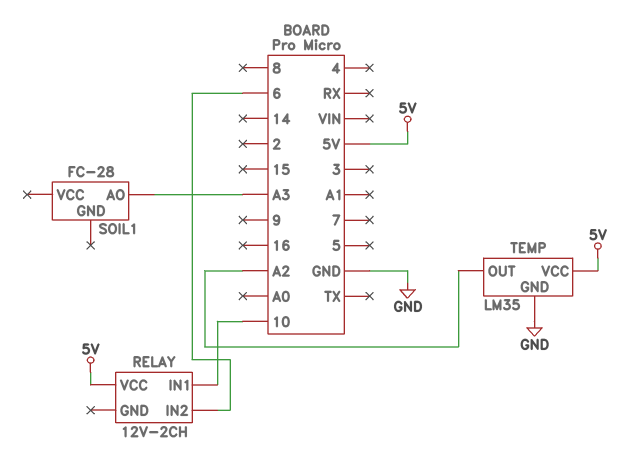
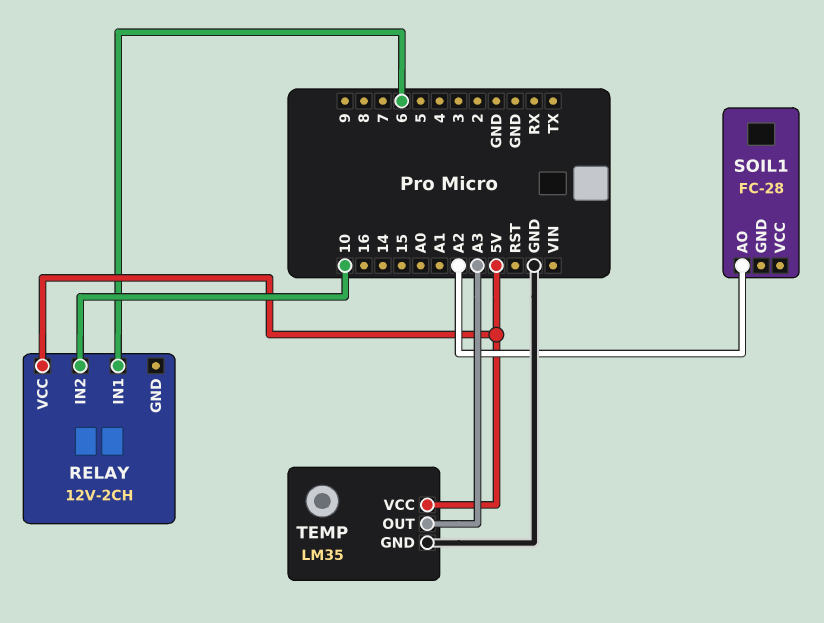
RELAY pin IN1: 10 -> 6
RELAY pin IN2: 6 -> 10
SOIL1 pin AO: A3 -> A2
TEMP pin OUT: A2 -> A3

